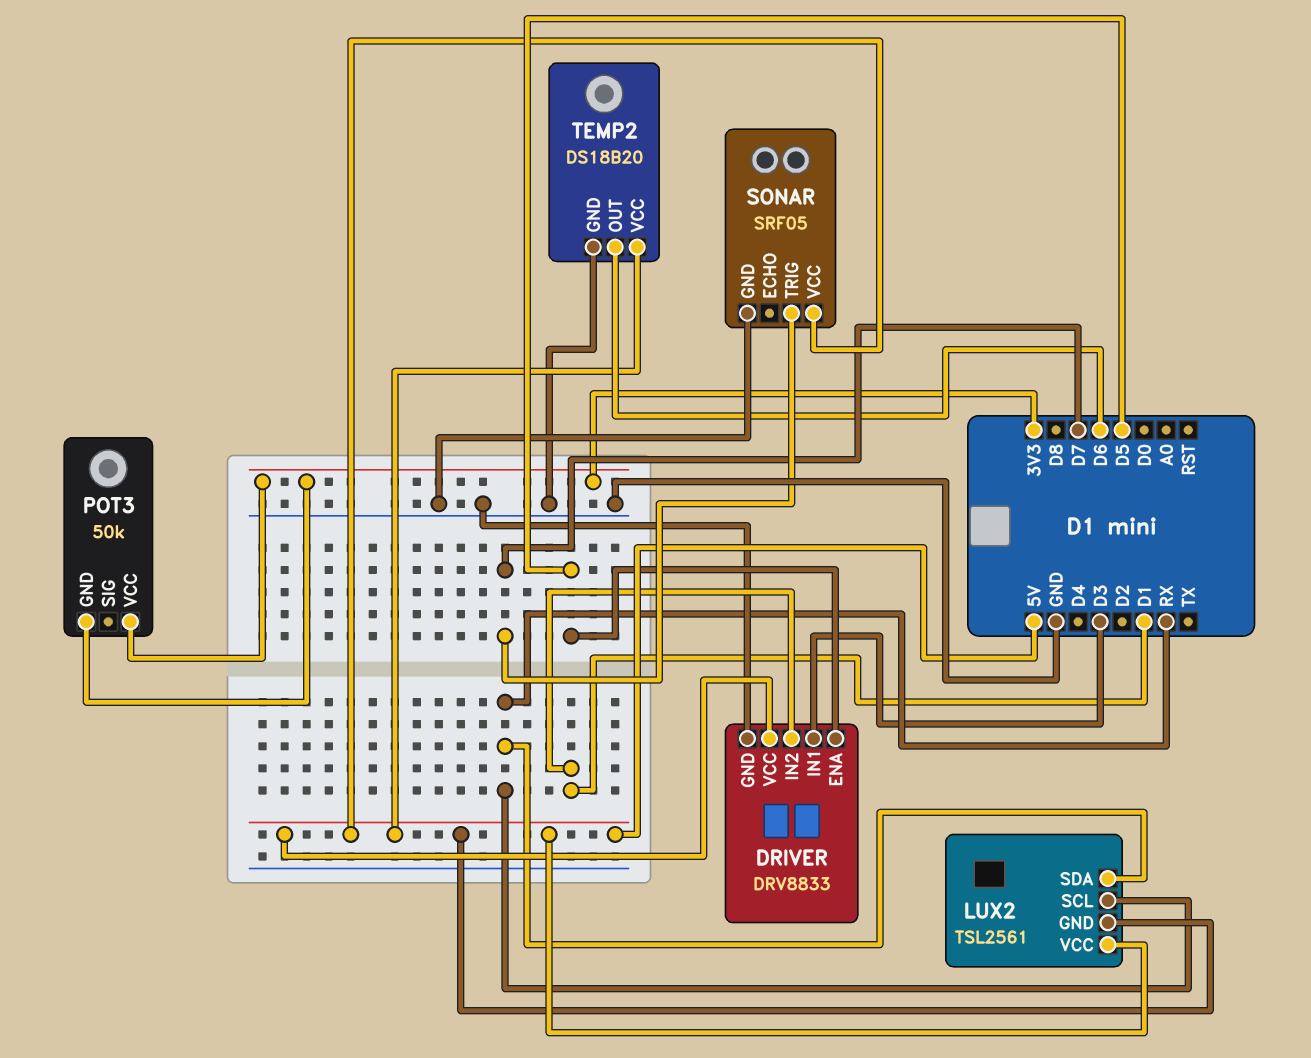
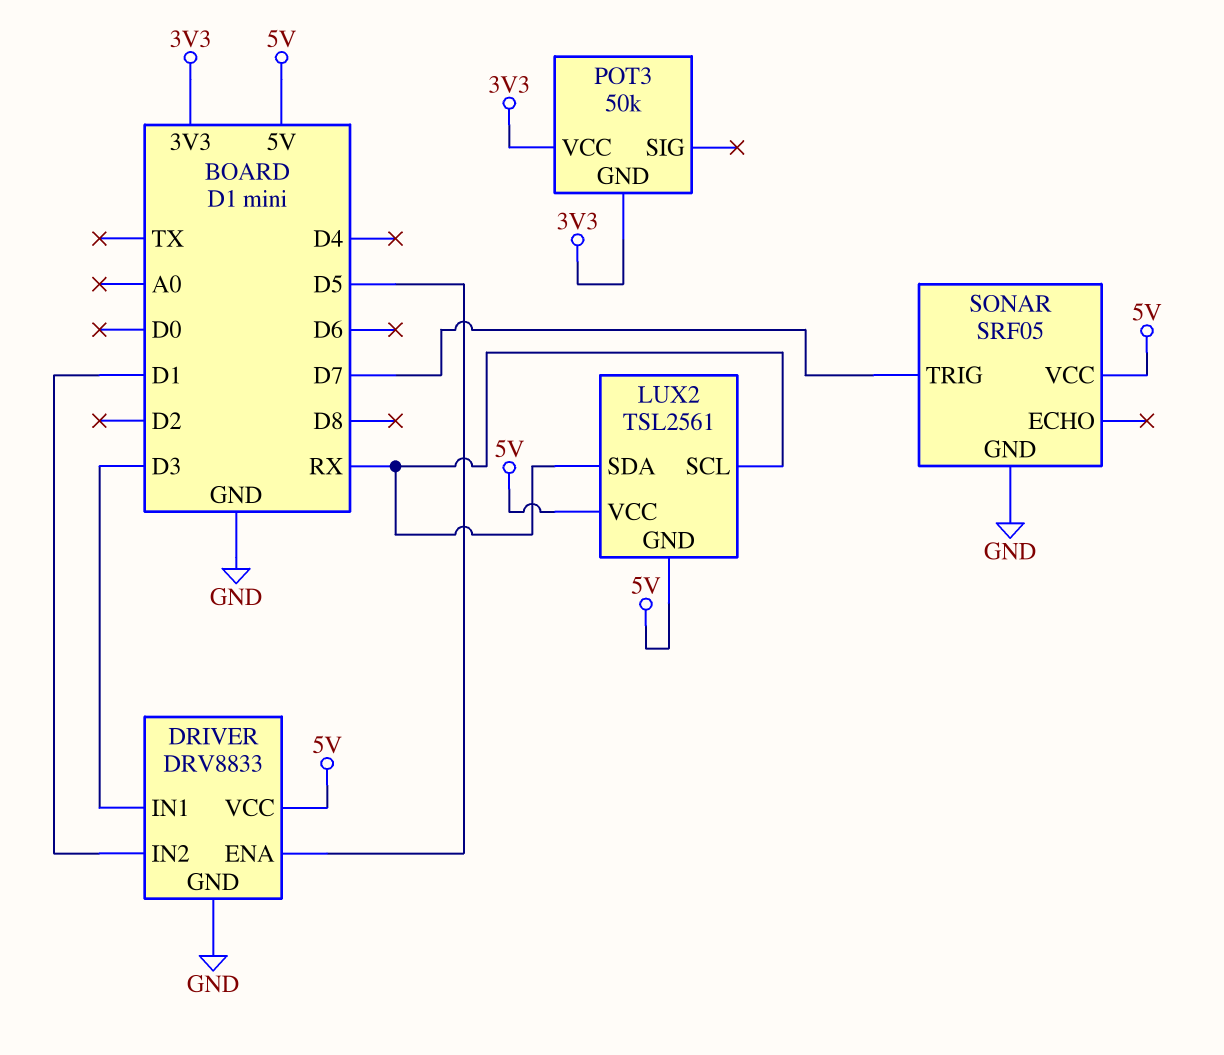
TEMP2: DS18B20 -> none
TEMP2 pin GND: GND -> none
TEMP2 pin OUT: D6 -> none
TEMP2 pin VCC: 5V -> none

